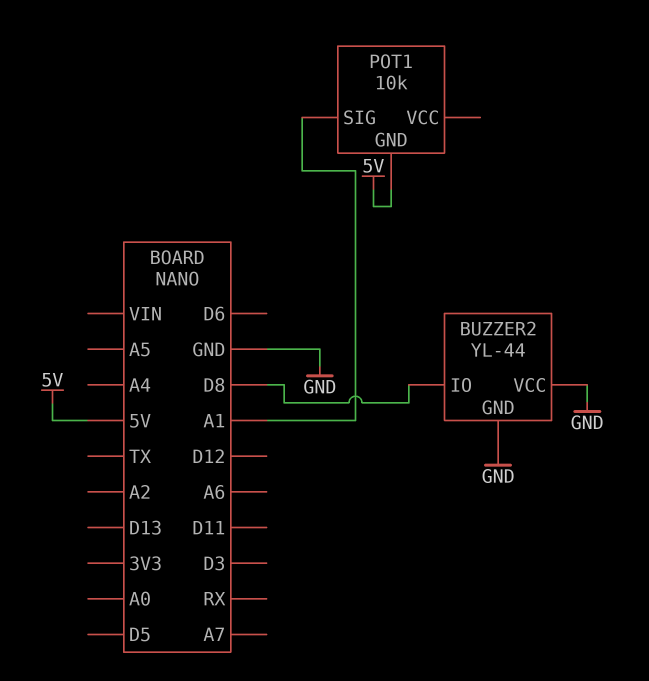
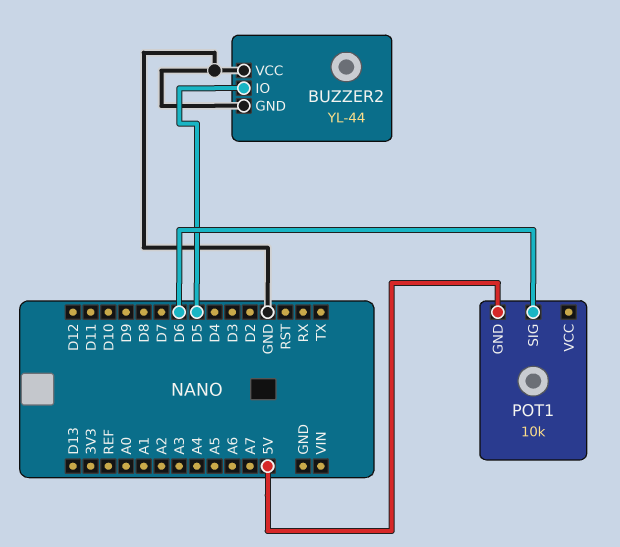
BUZZER2 pin IO: D8 -> D5
POT1 pin SIG: A1 -> D6

